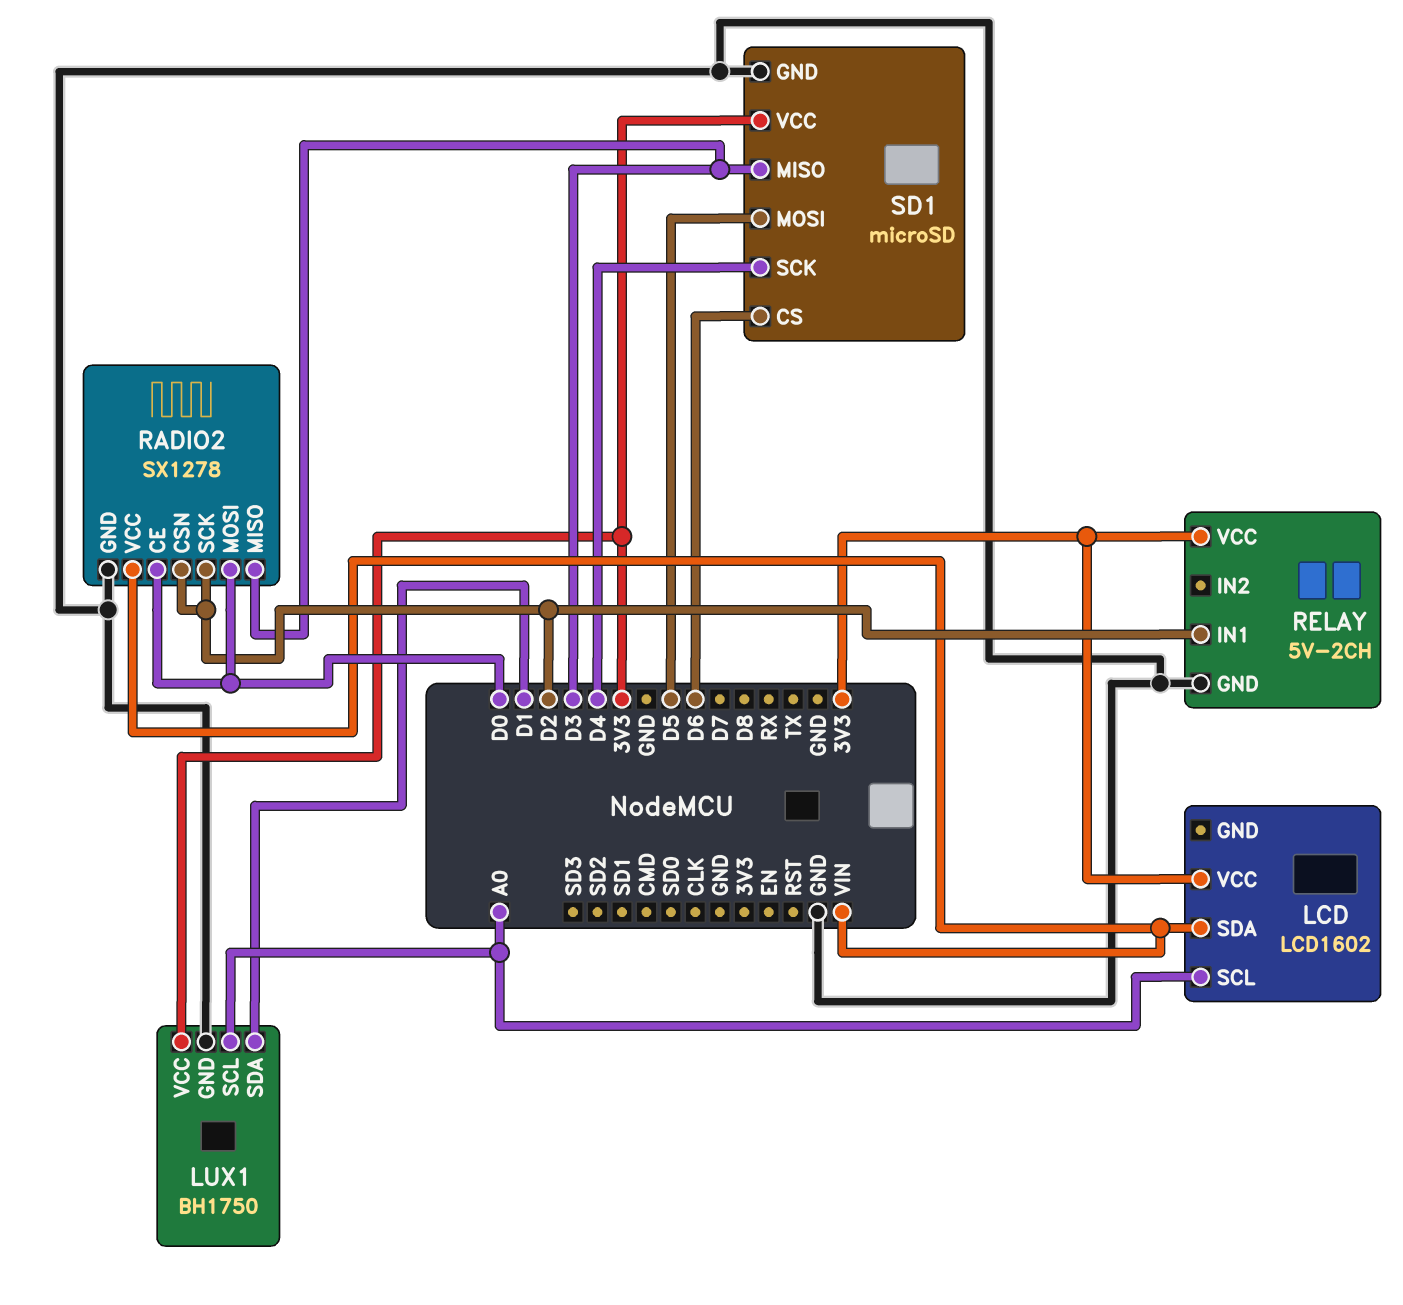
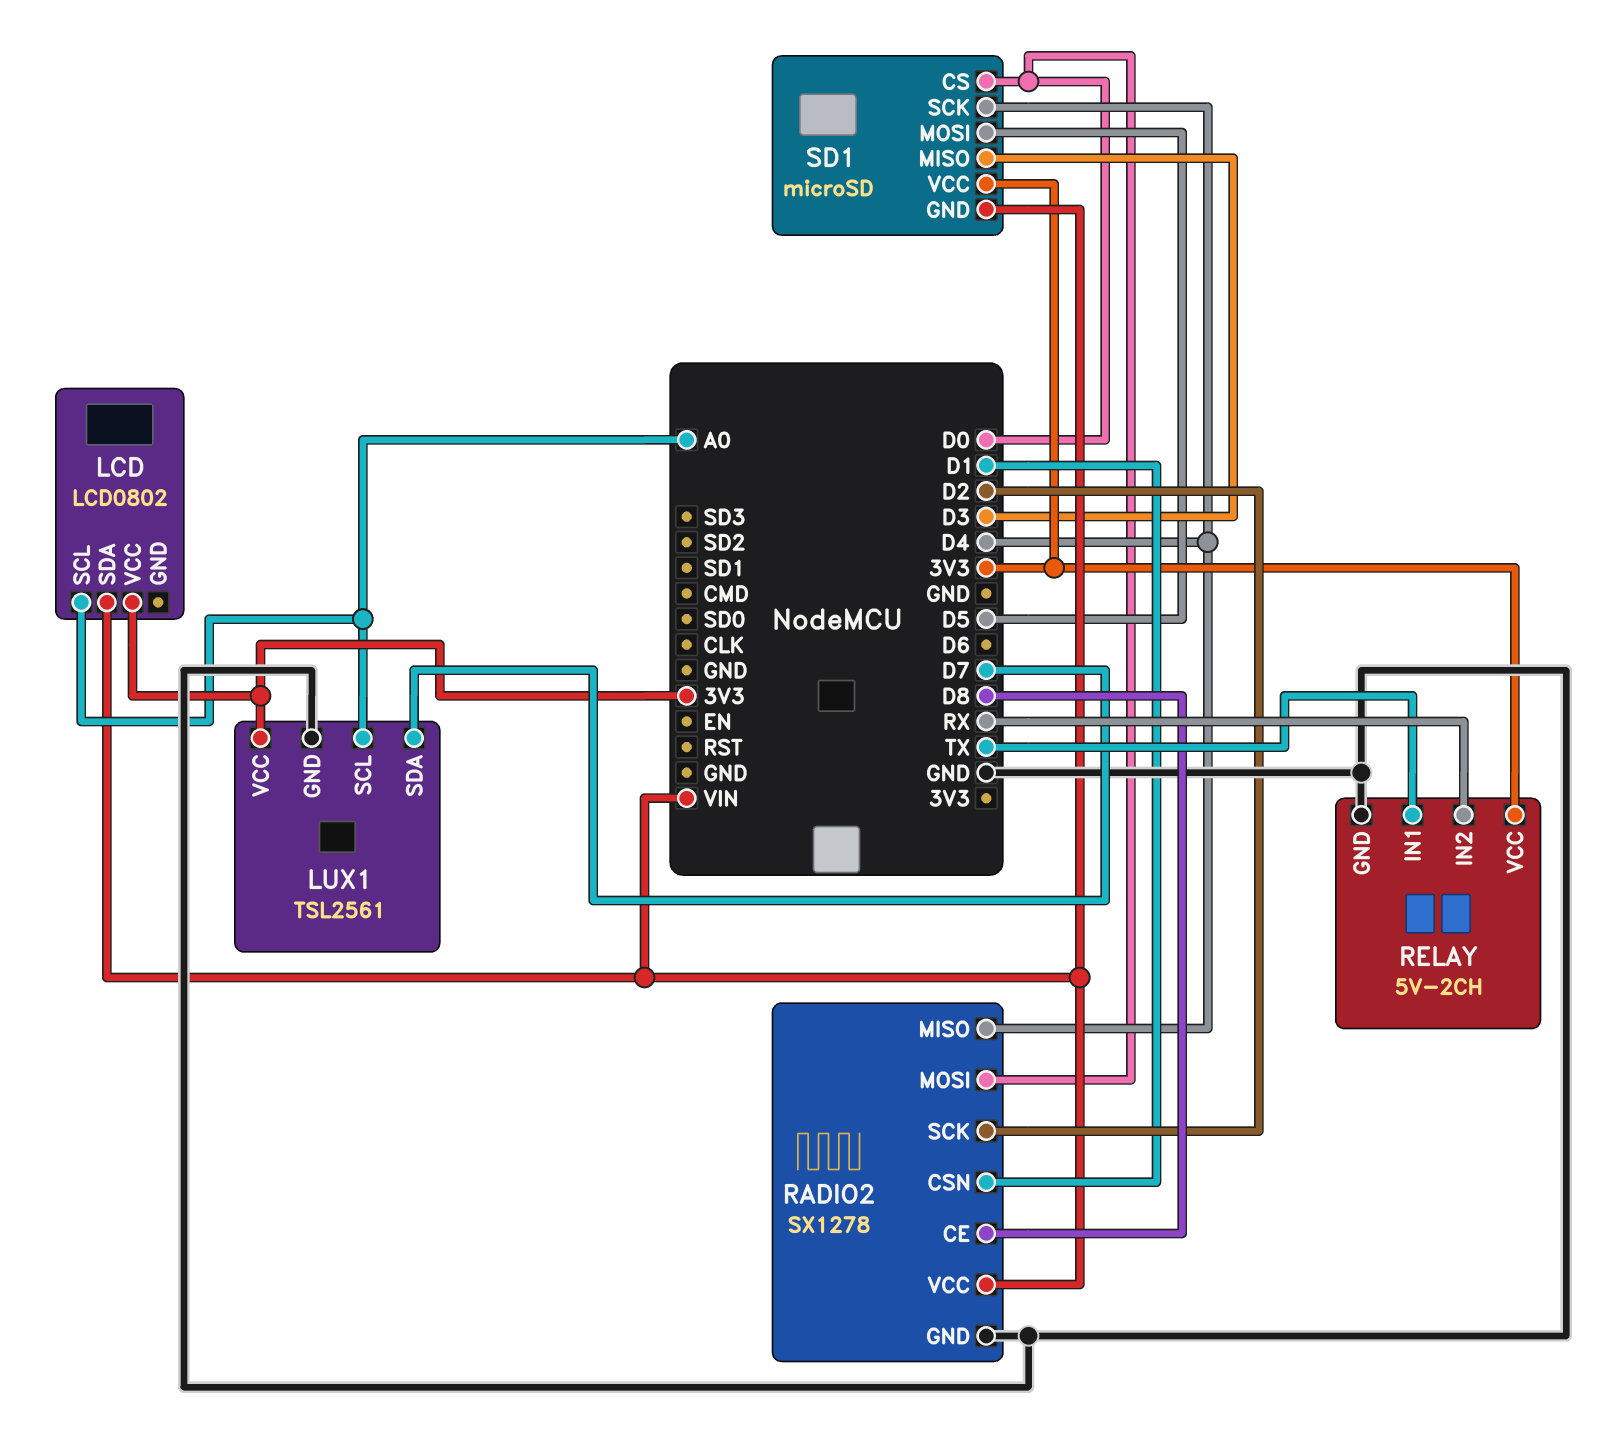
LCD: LCD1602 -> LCD0802
LUX1: BH1750 -> TSL2561
LUX1 pin SDA: D1 -> D7
RADIO2 pin CE: D0 -> D8
RADIO2 pin CSN: D2 -> D1
RADIO2 pin MISO: D3 -> D4
RELAY pin IN1: D2 -> TX
RELAY pin IN2: none -> RX
SD1 pin CS: D6 -> D0
SD1 pin GND: GND -> VIN

